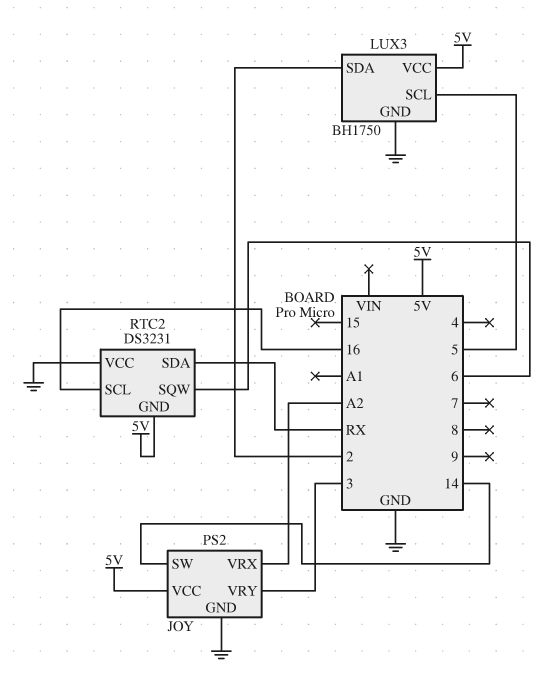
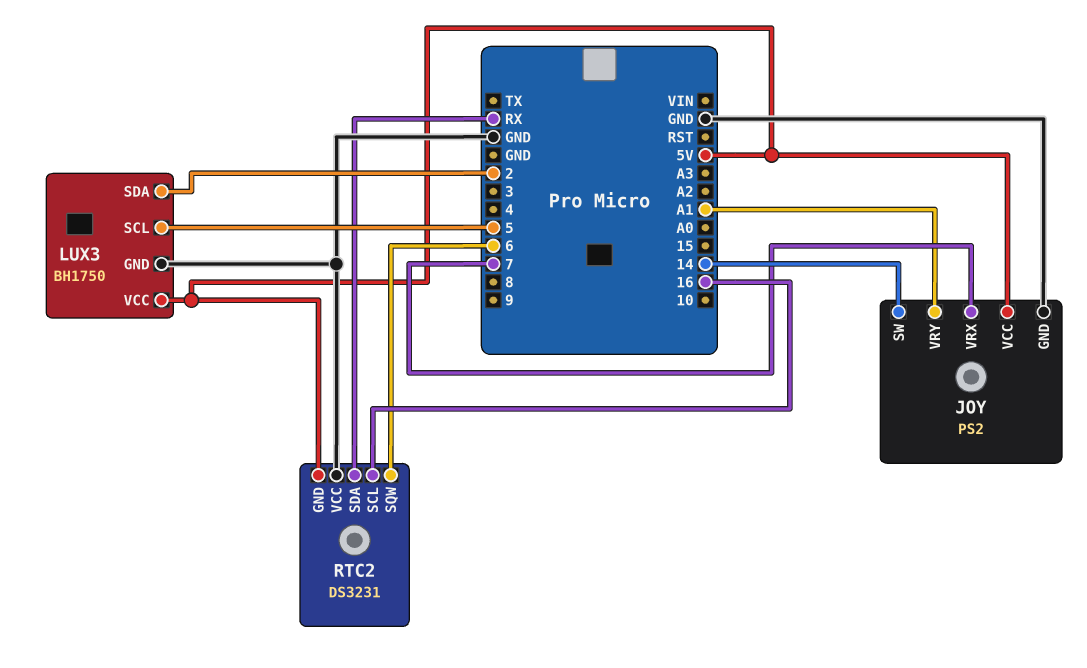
JOY pin VRX: A2 -> 7
JOY pin VRY: 3 -> A1

